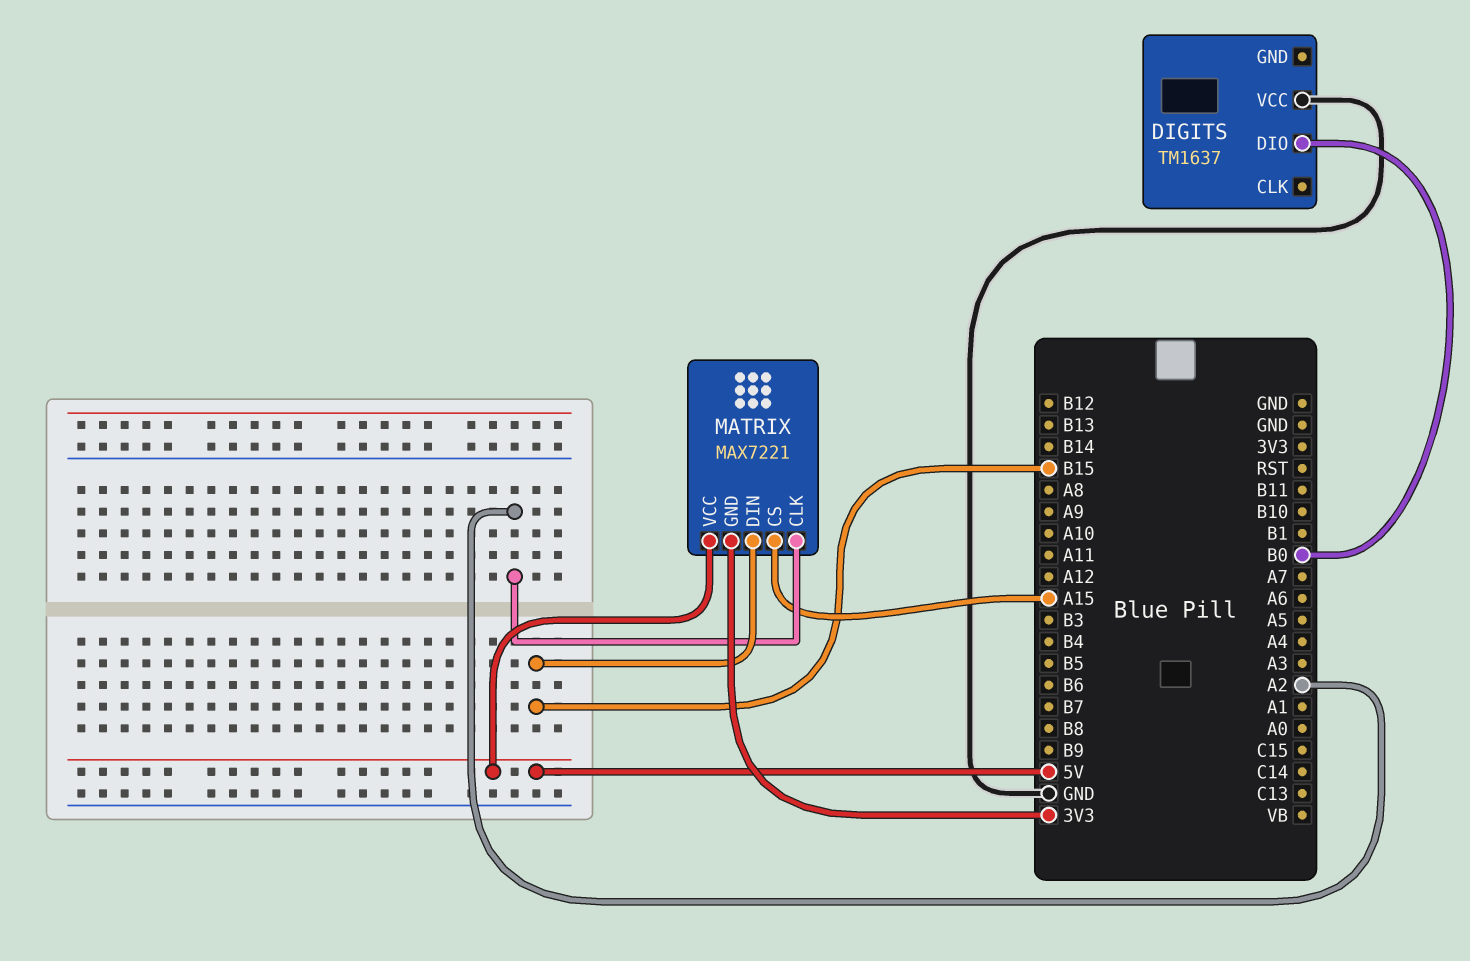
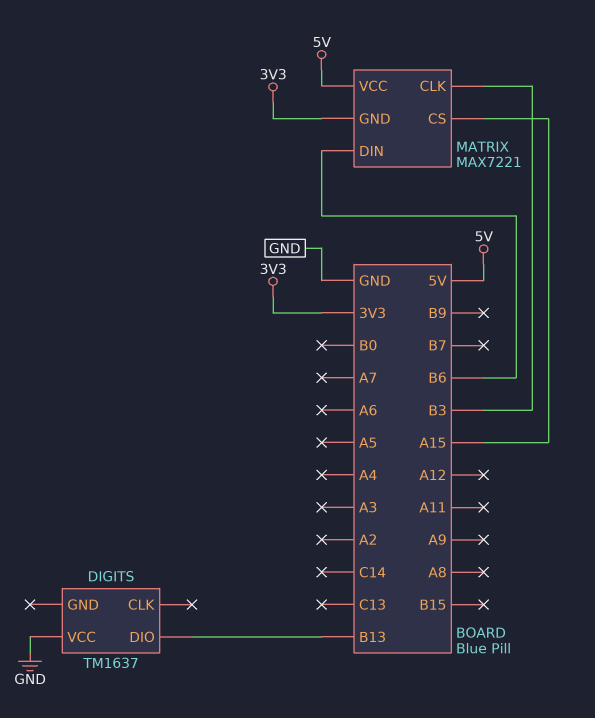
DIGITS pin DIO: B0 -> B13
MATRIX pin CLK: A2 -> B3
MATRIX pin DIN: B15 -> B6

